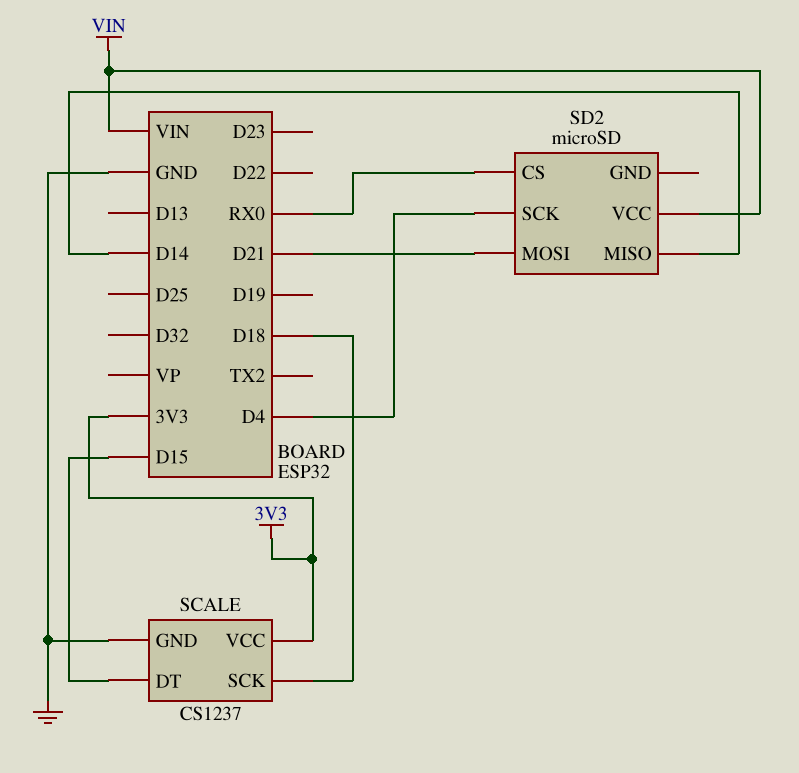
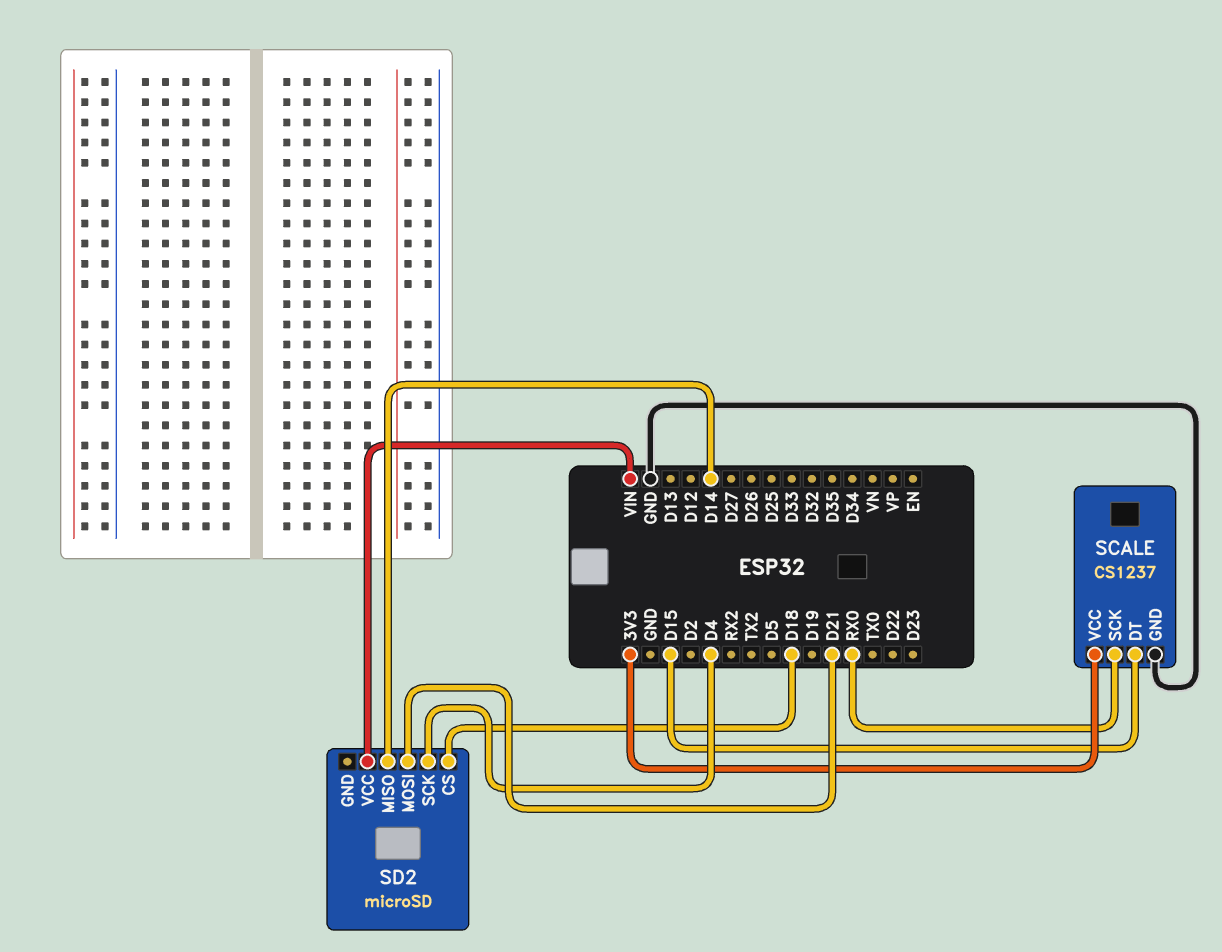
SCALE pin SCK: D18 -> RX0
SD2 pin CS: RX0 -> D18

